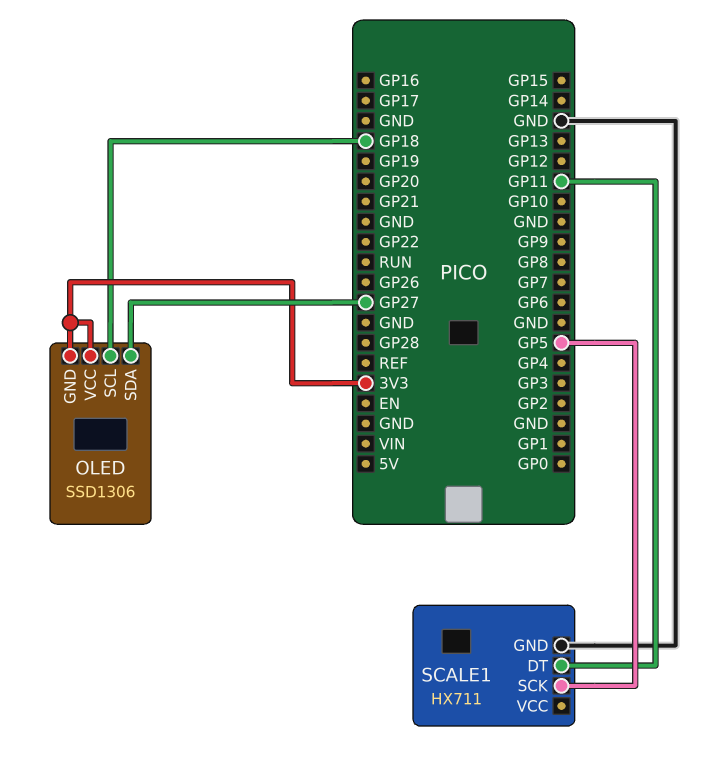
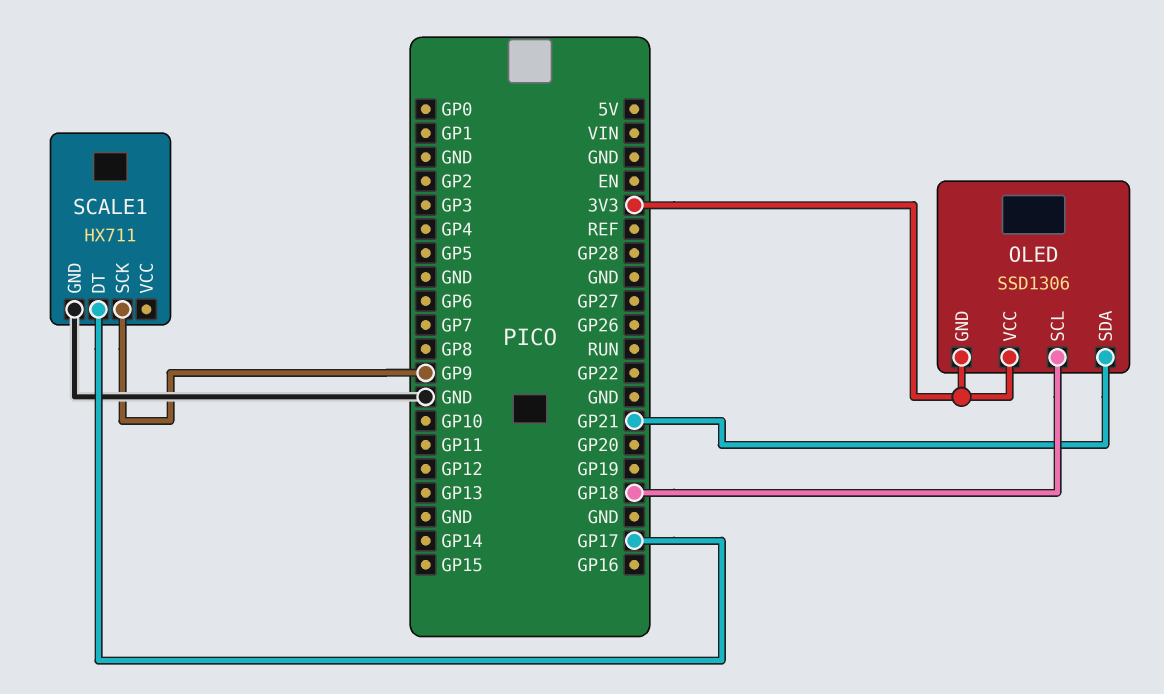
OLED pin SDA: GP27 -> GP21
SCALE1 pin DT: GP11 -> GP17
SCALE1 pin SCK: GP5 -> GP9

